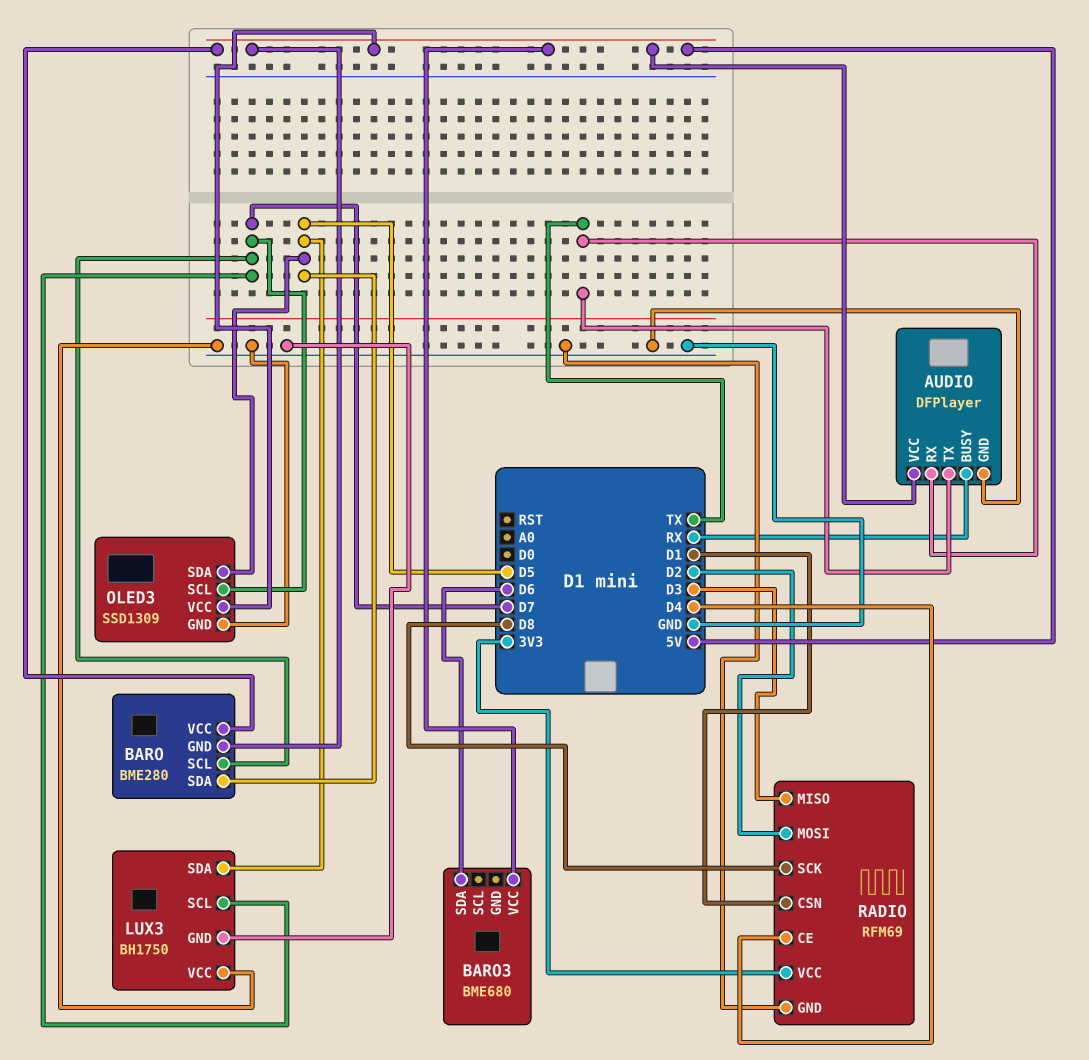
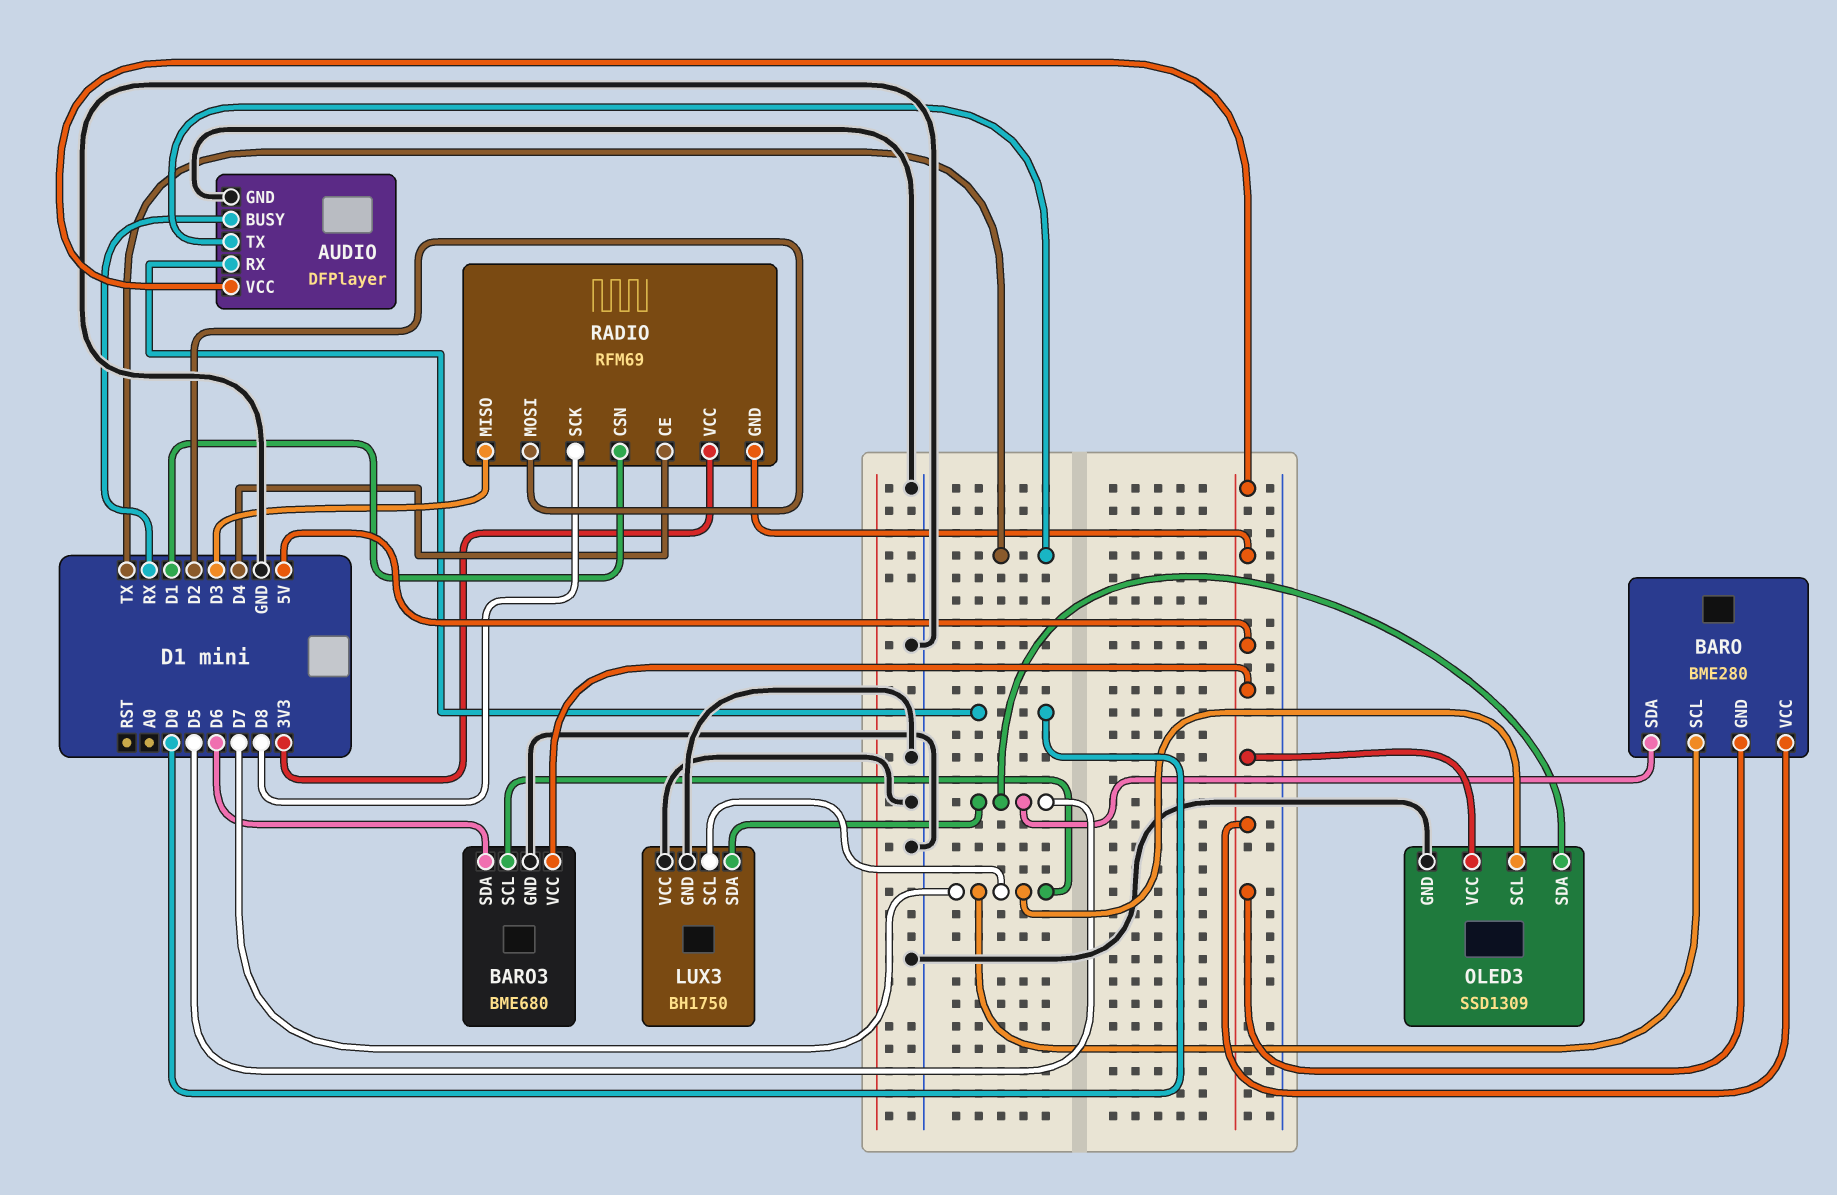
AUDIO pin RX: TX -> D0
BARO3 pin GND: none -> GND
BARO3 pin SCL: none -> D7
RADIO pin GND: GND -> 5V

